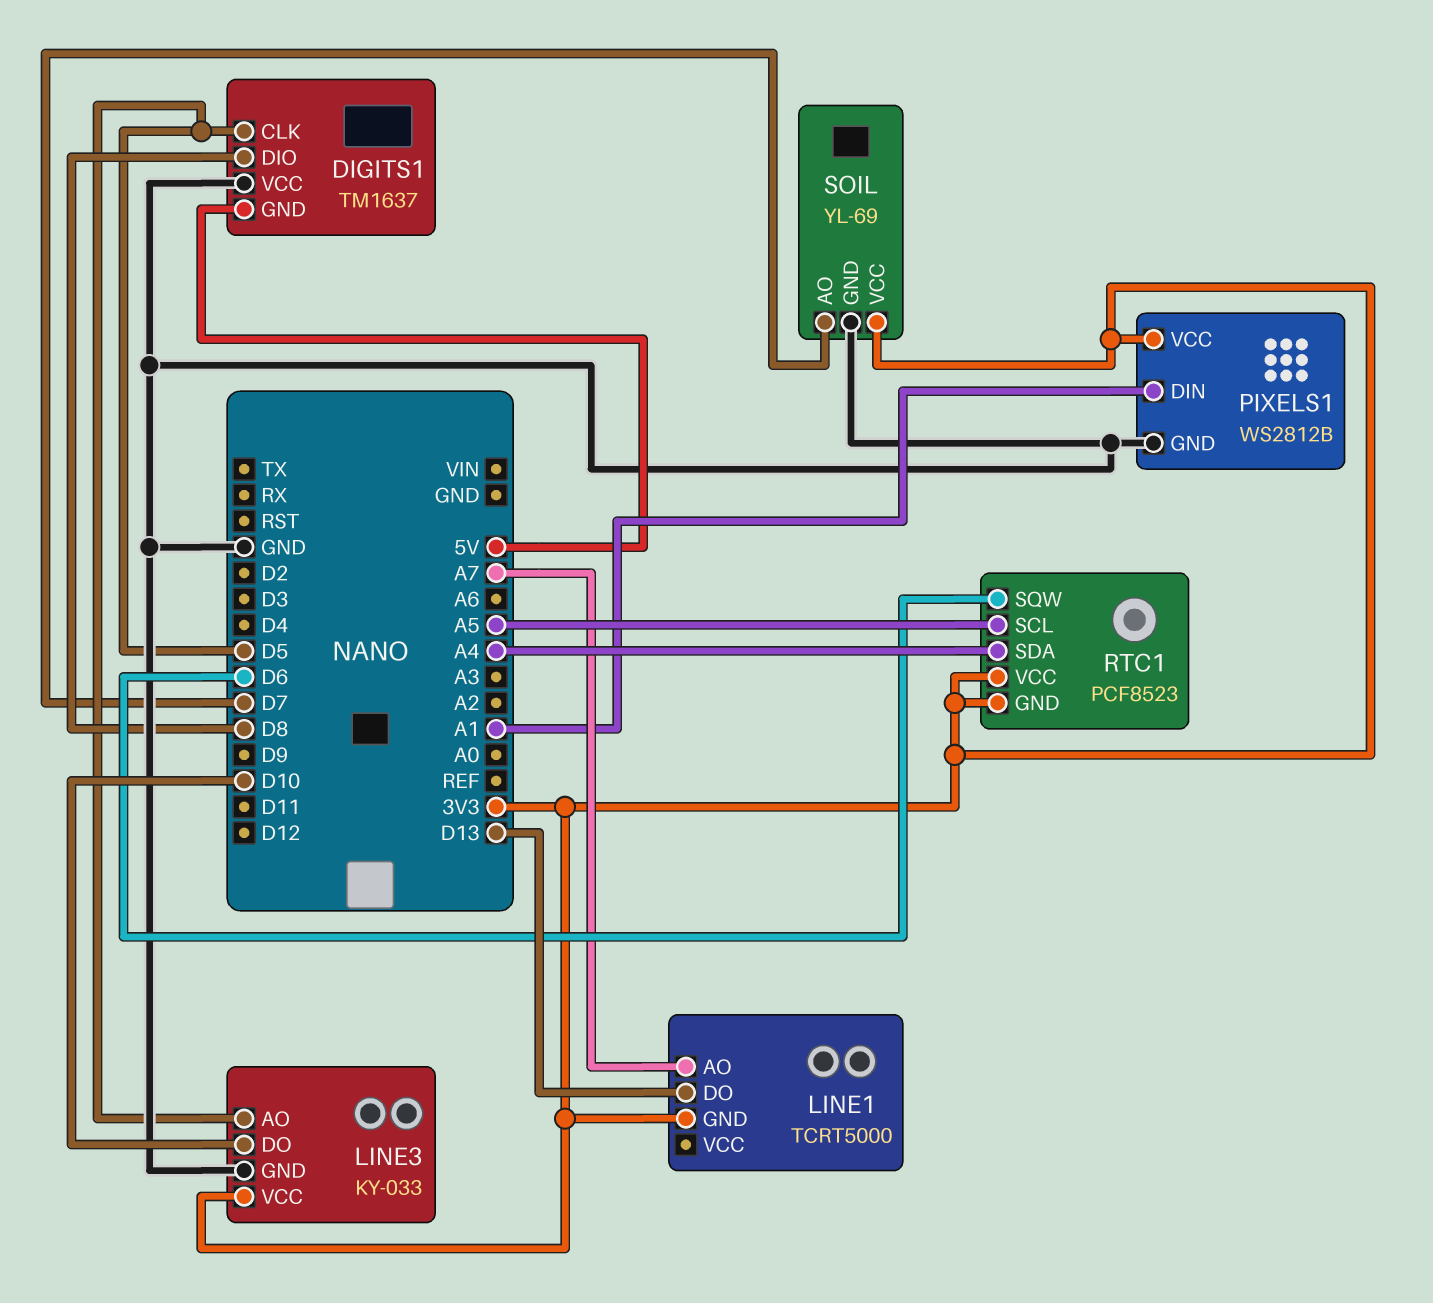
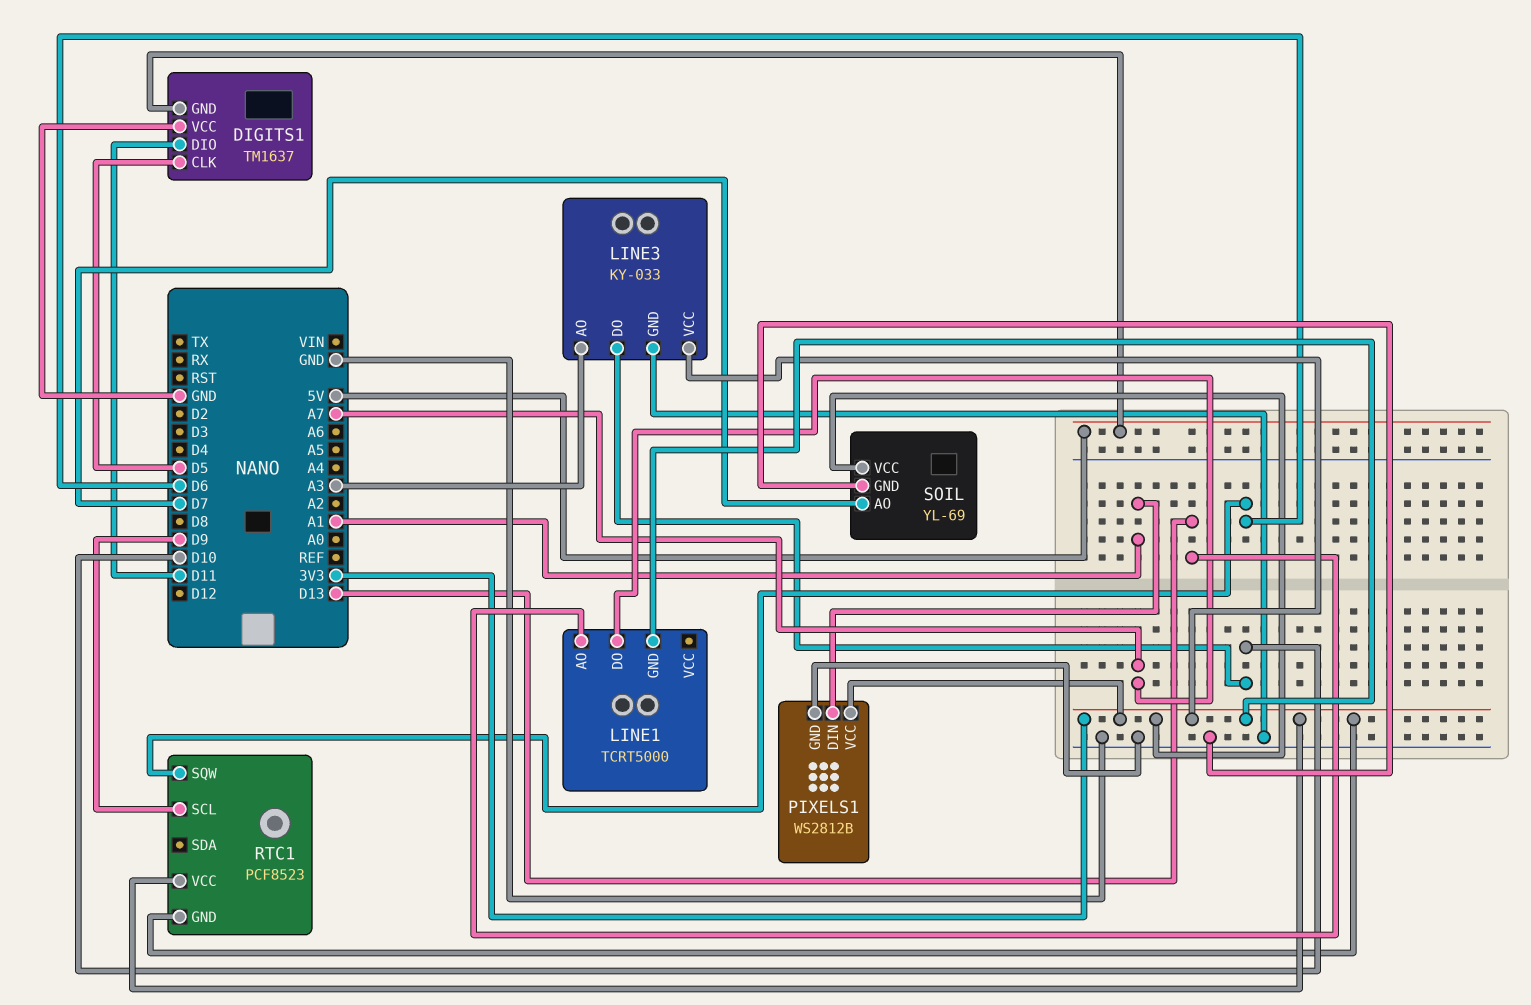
DIGITS1 pin DIO: D8 -> D11
LINE1 pin AO: A7 -> D13
LINE1 pin DO: D13 -> A7
LINE3 pin AO: D5 -> A3
RTC1 pin SCL: A5 -> D9
RTC1 pin SDA: A4 -> none

